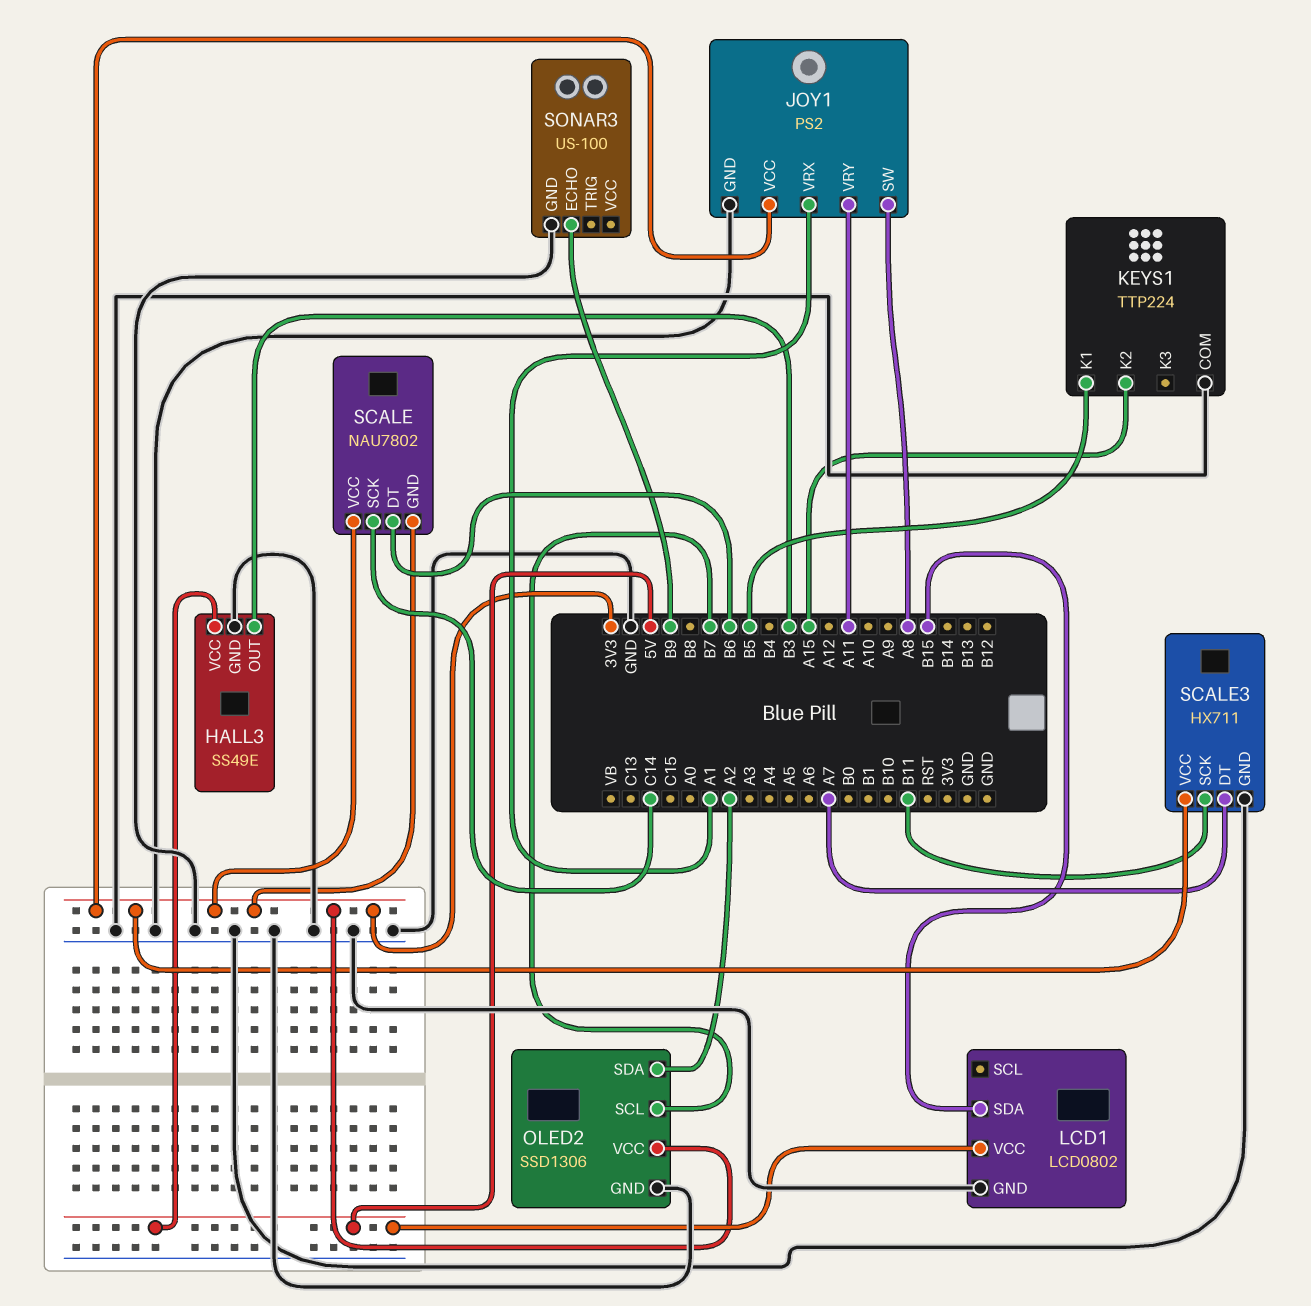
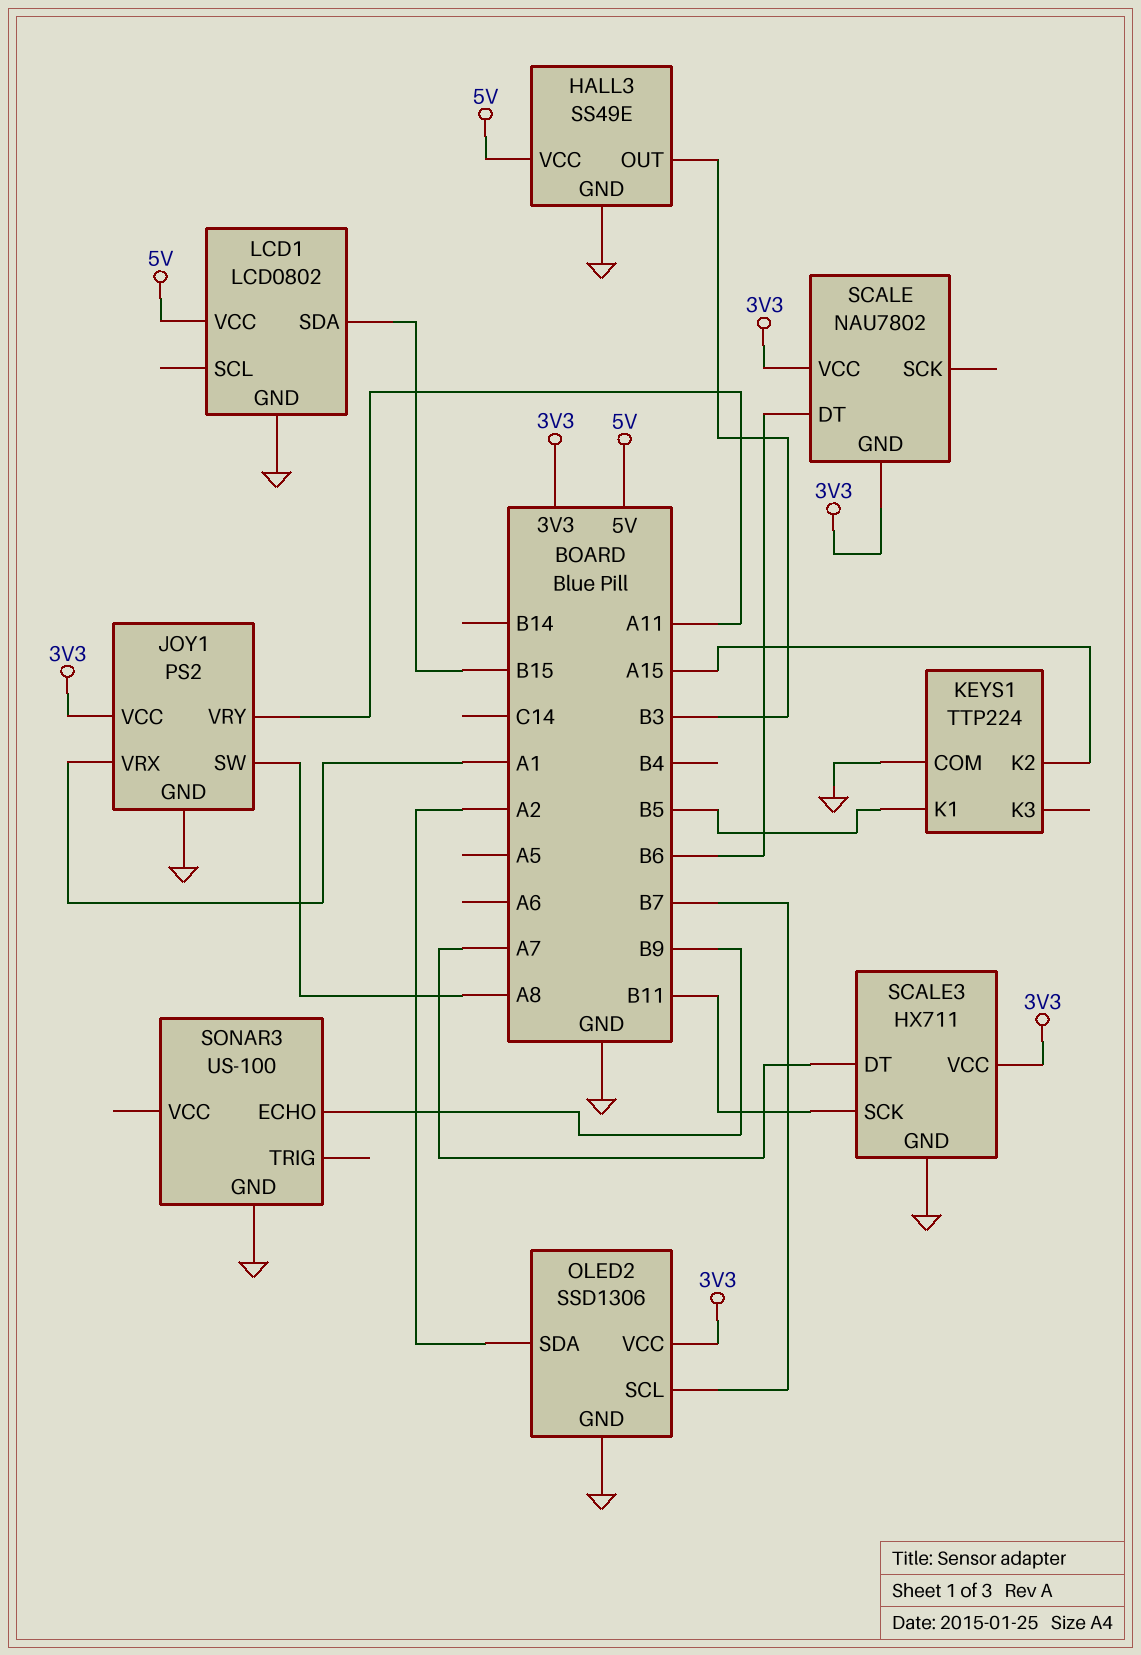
SCALE pin SCK: C14 -> none

